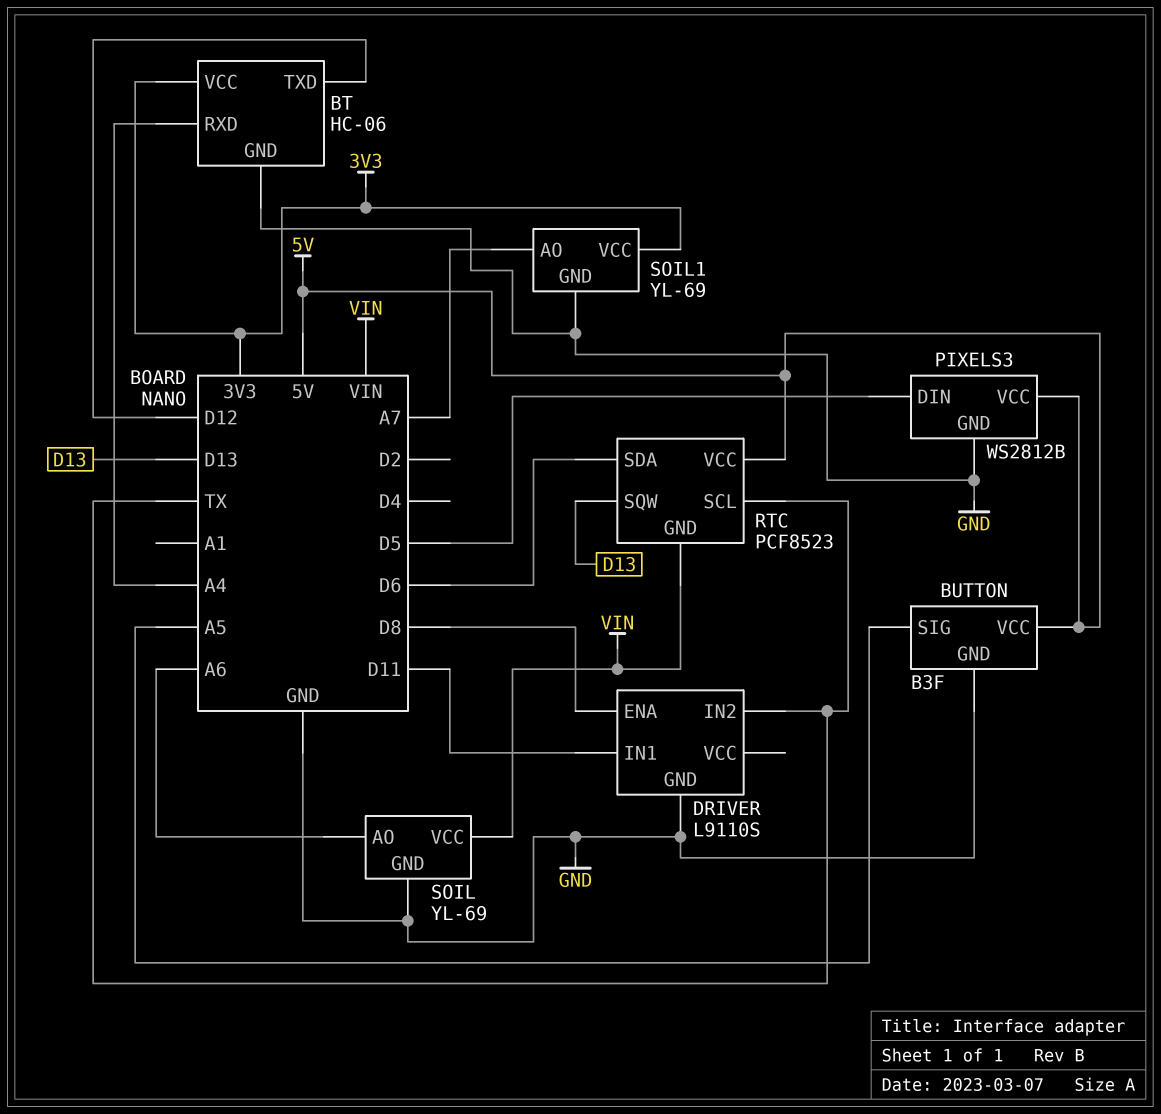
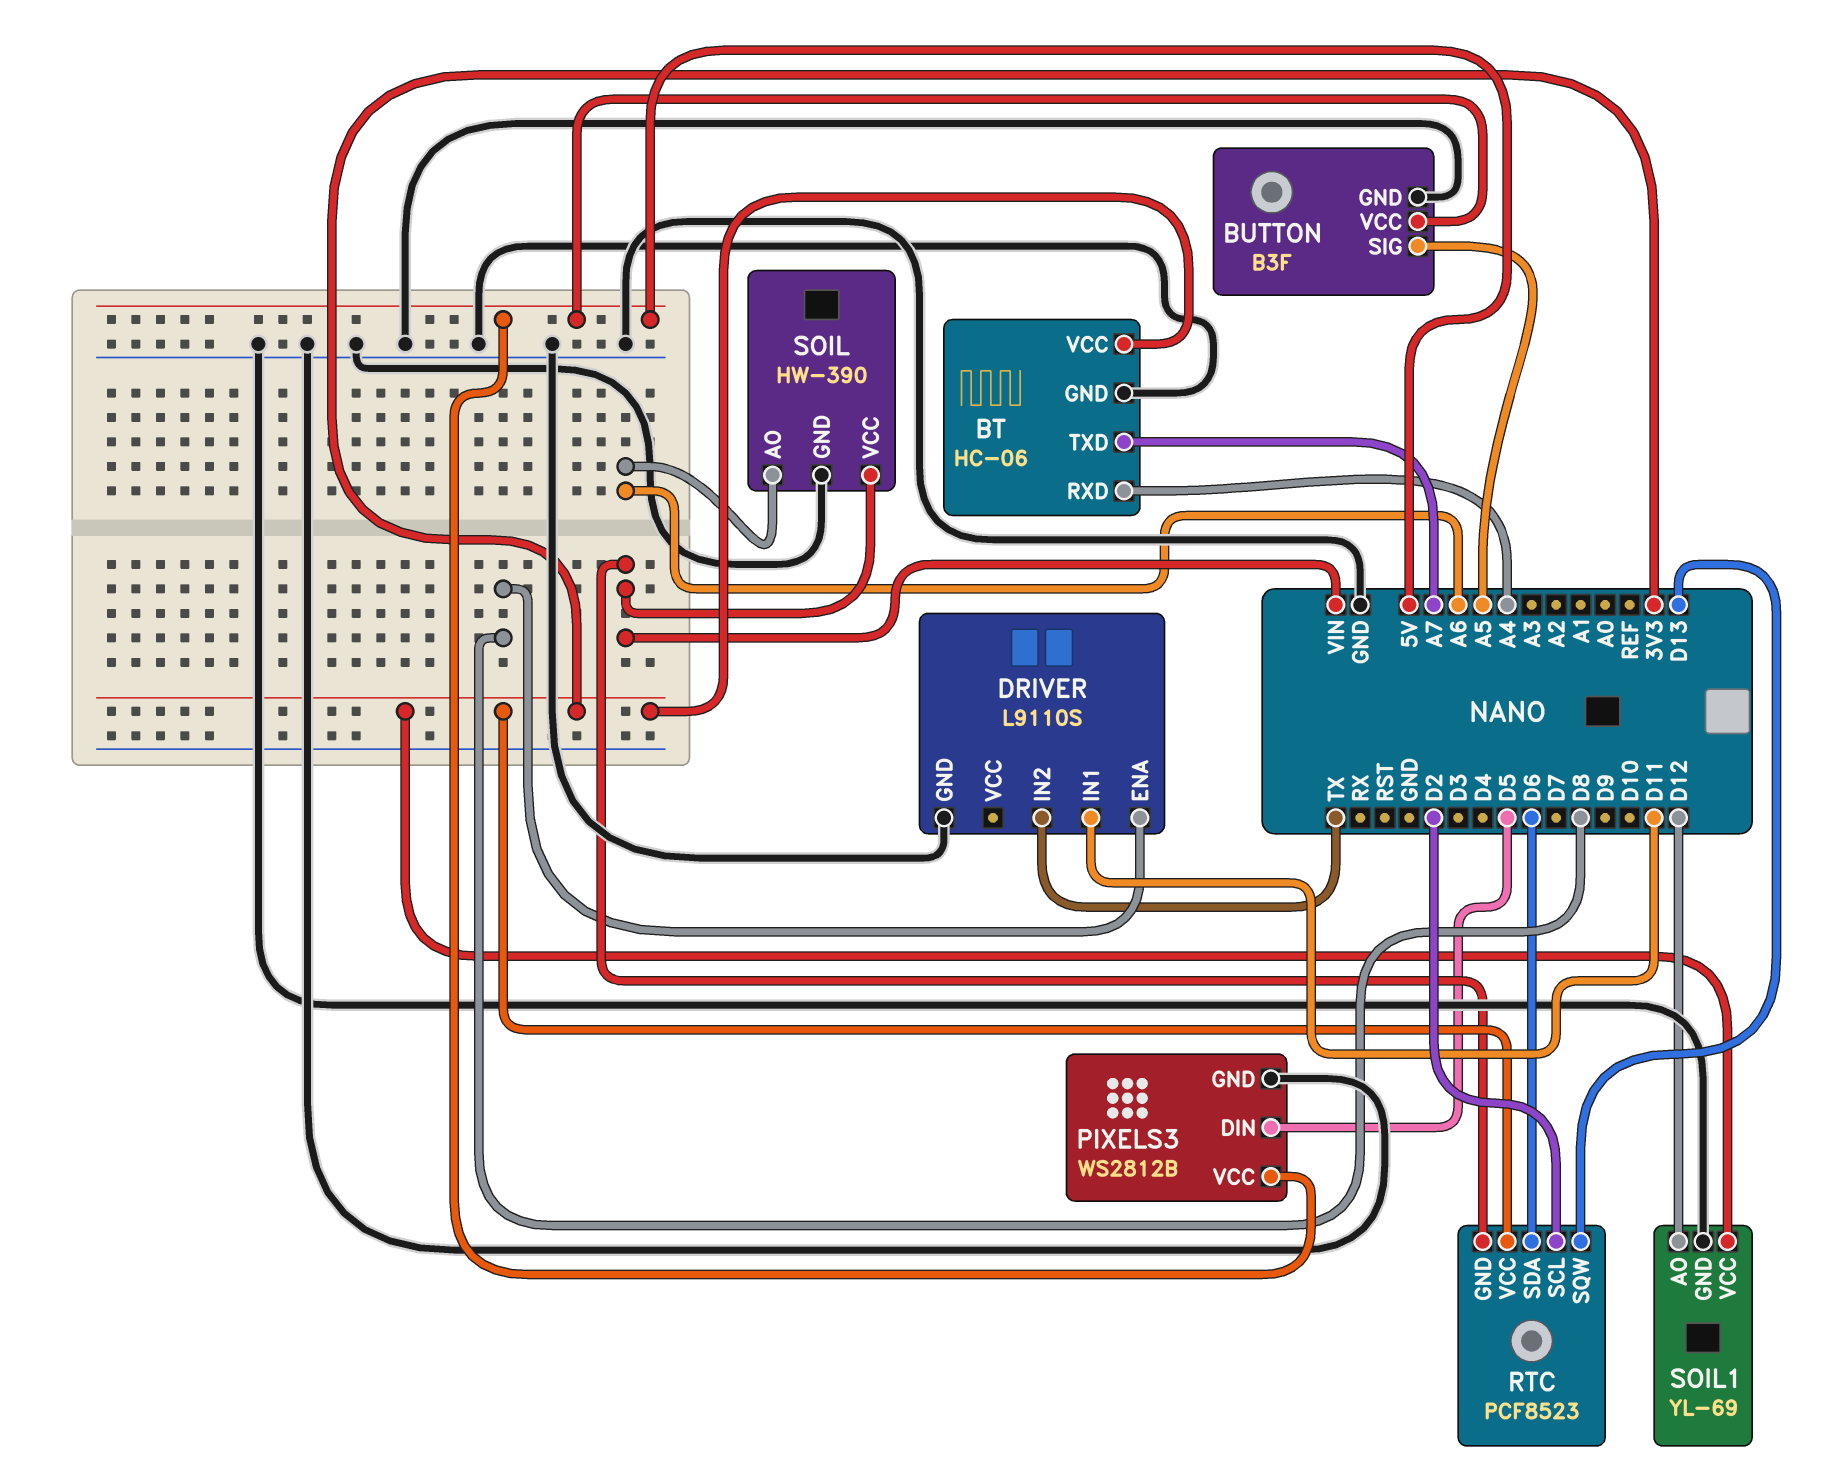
BT pin TXD: D12 -> A7
RTC pin SCL: TX -> D2
RTC pin VCC: 5V -> 3V3
SOIL: YL-69 -> HW-390
SOIL1 pin AO: A7 -> D12

